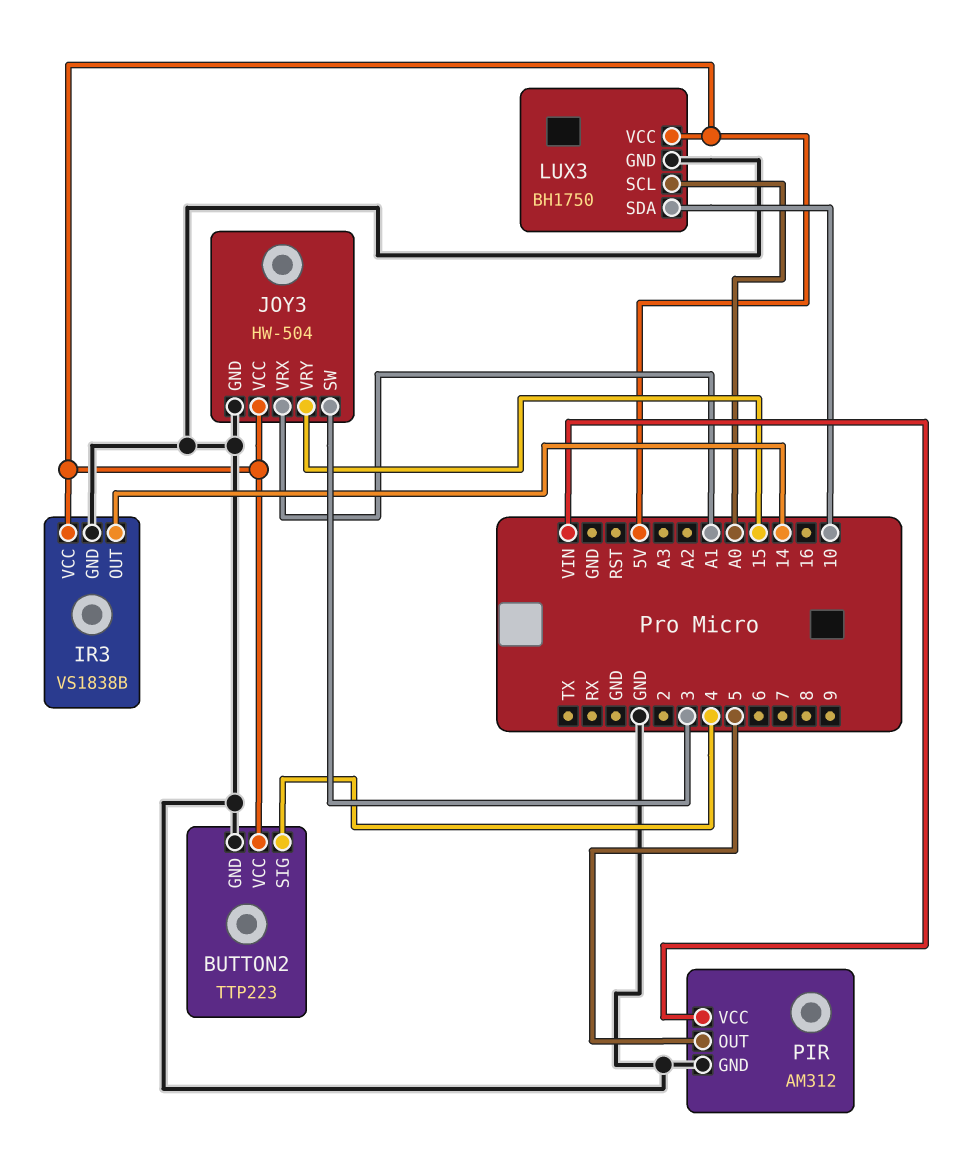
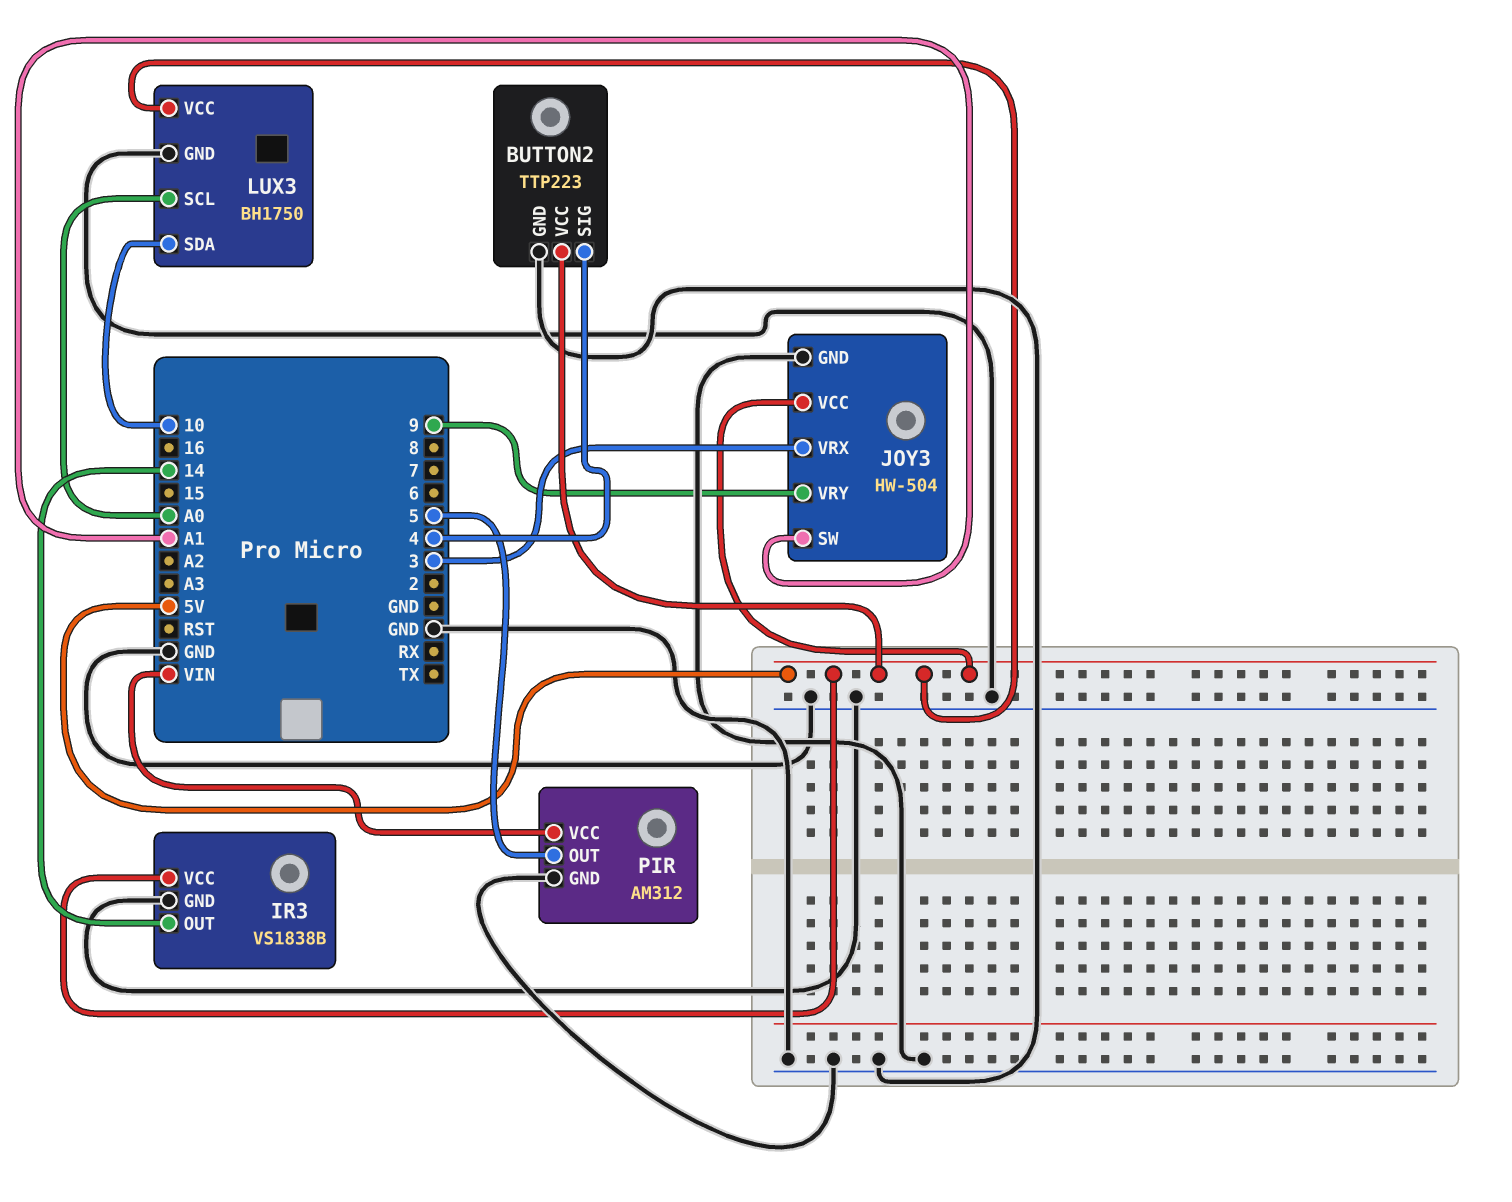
JOY3 pin SW: 3 -> A1
JOY3 pin VRX: A1 -> 3
JOY3 pin VRY: 15 -> 9

